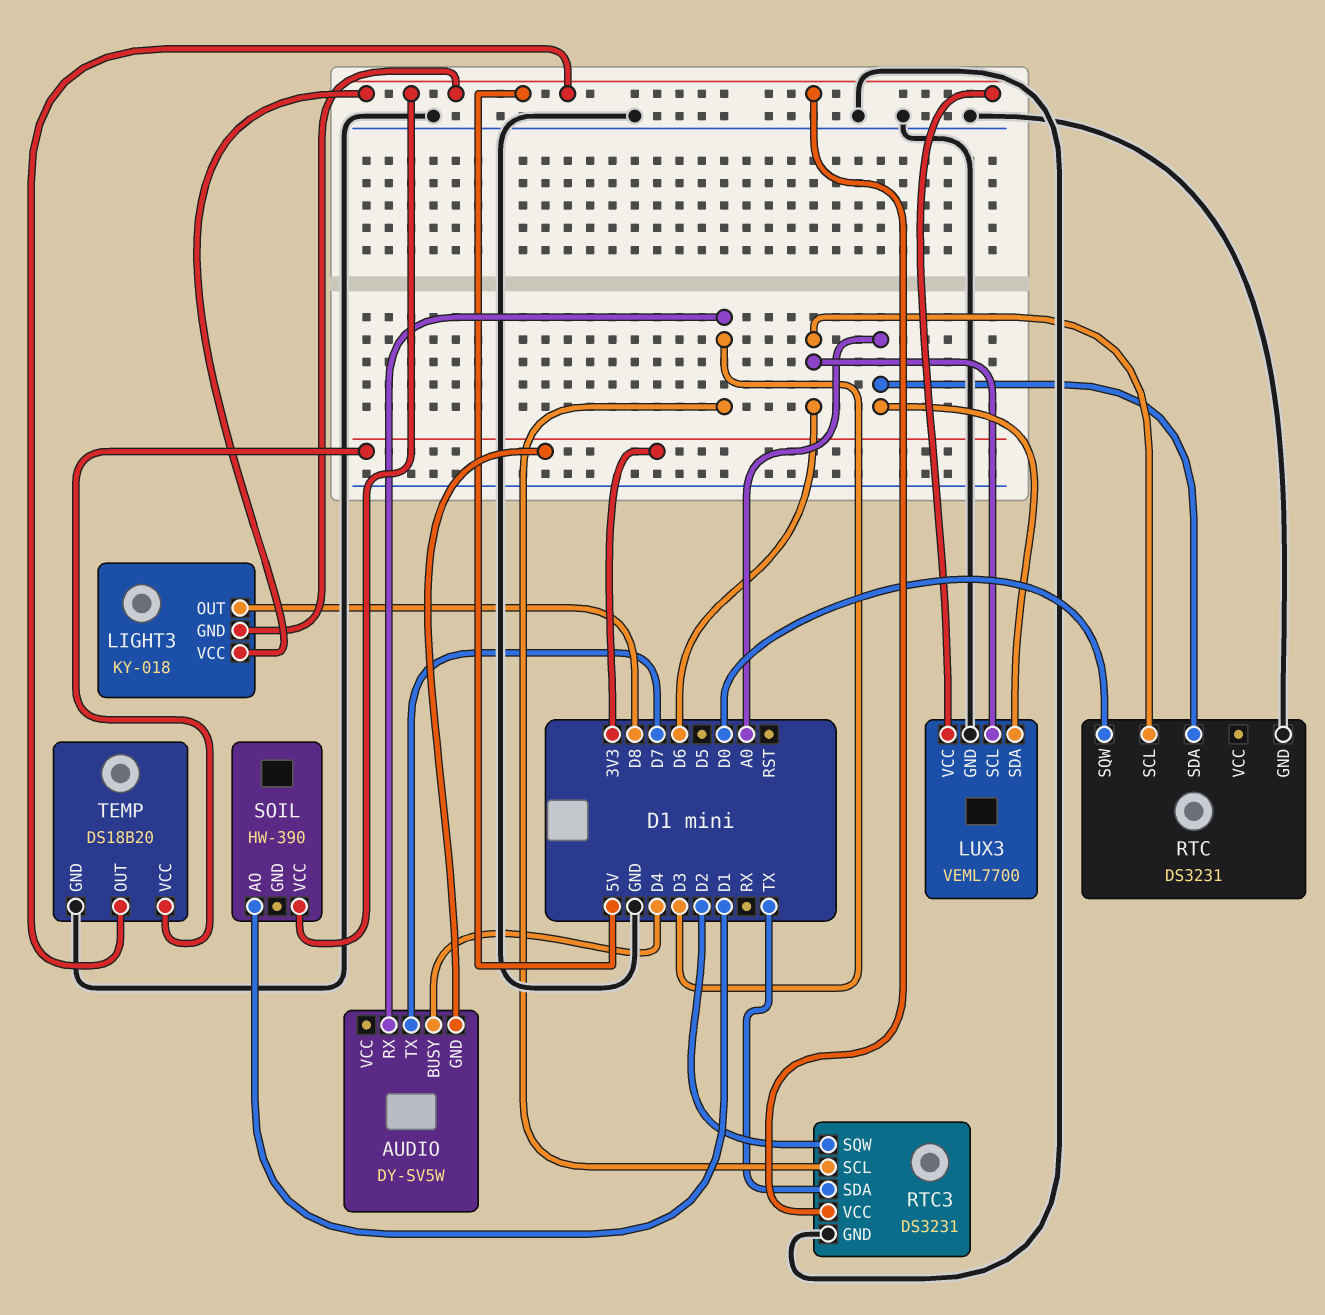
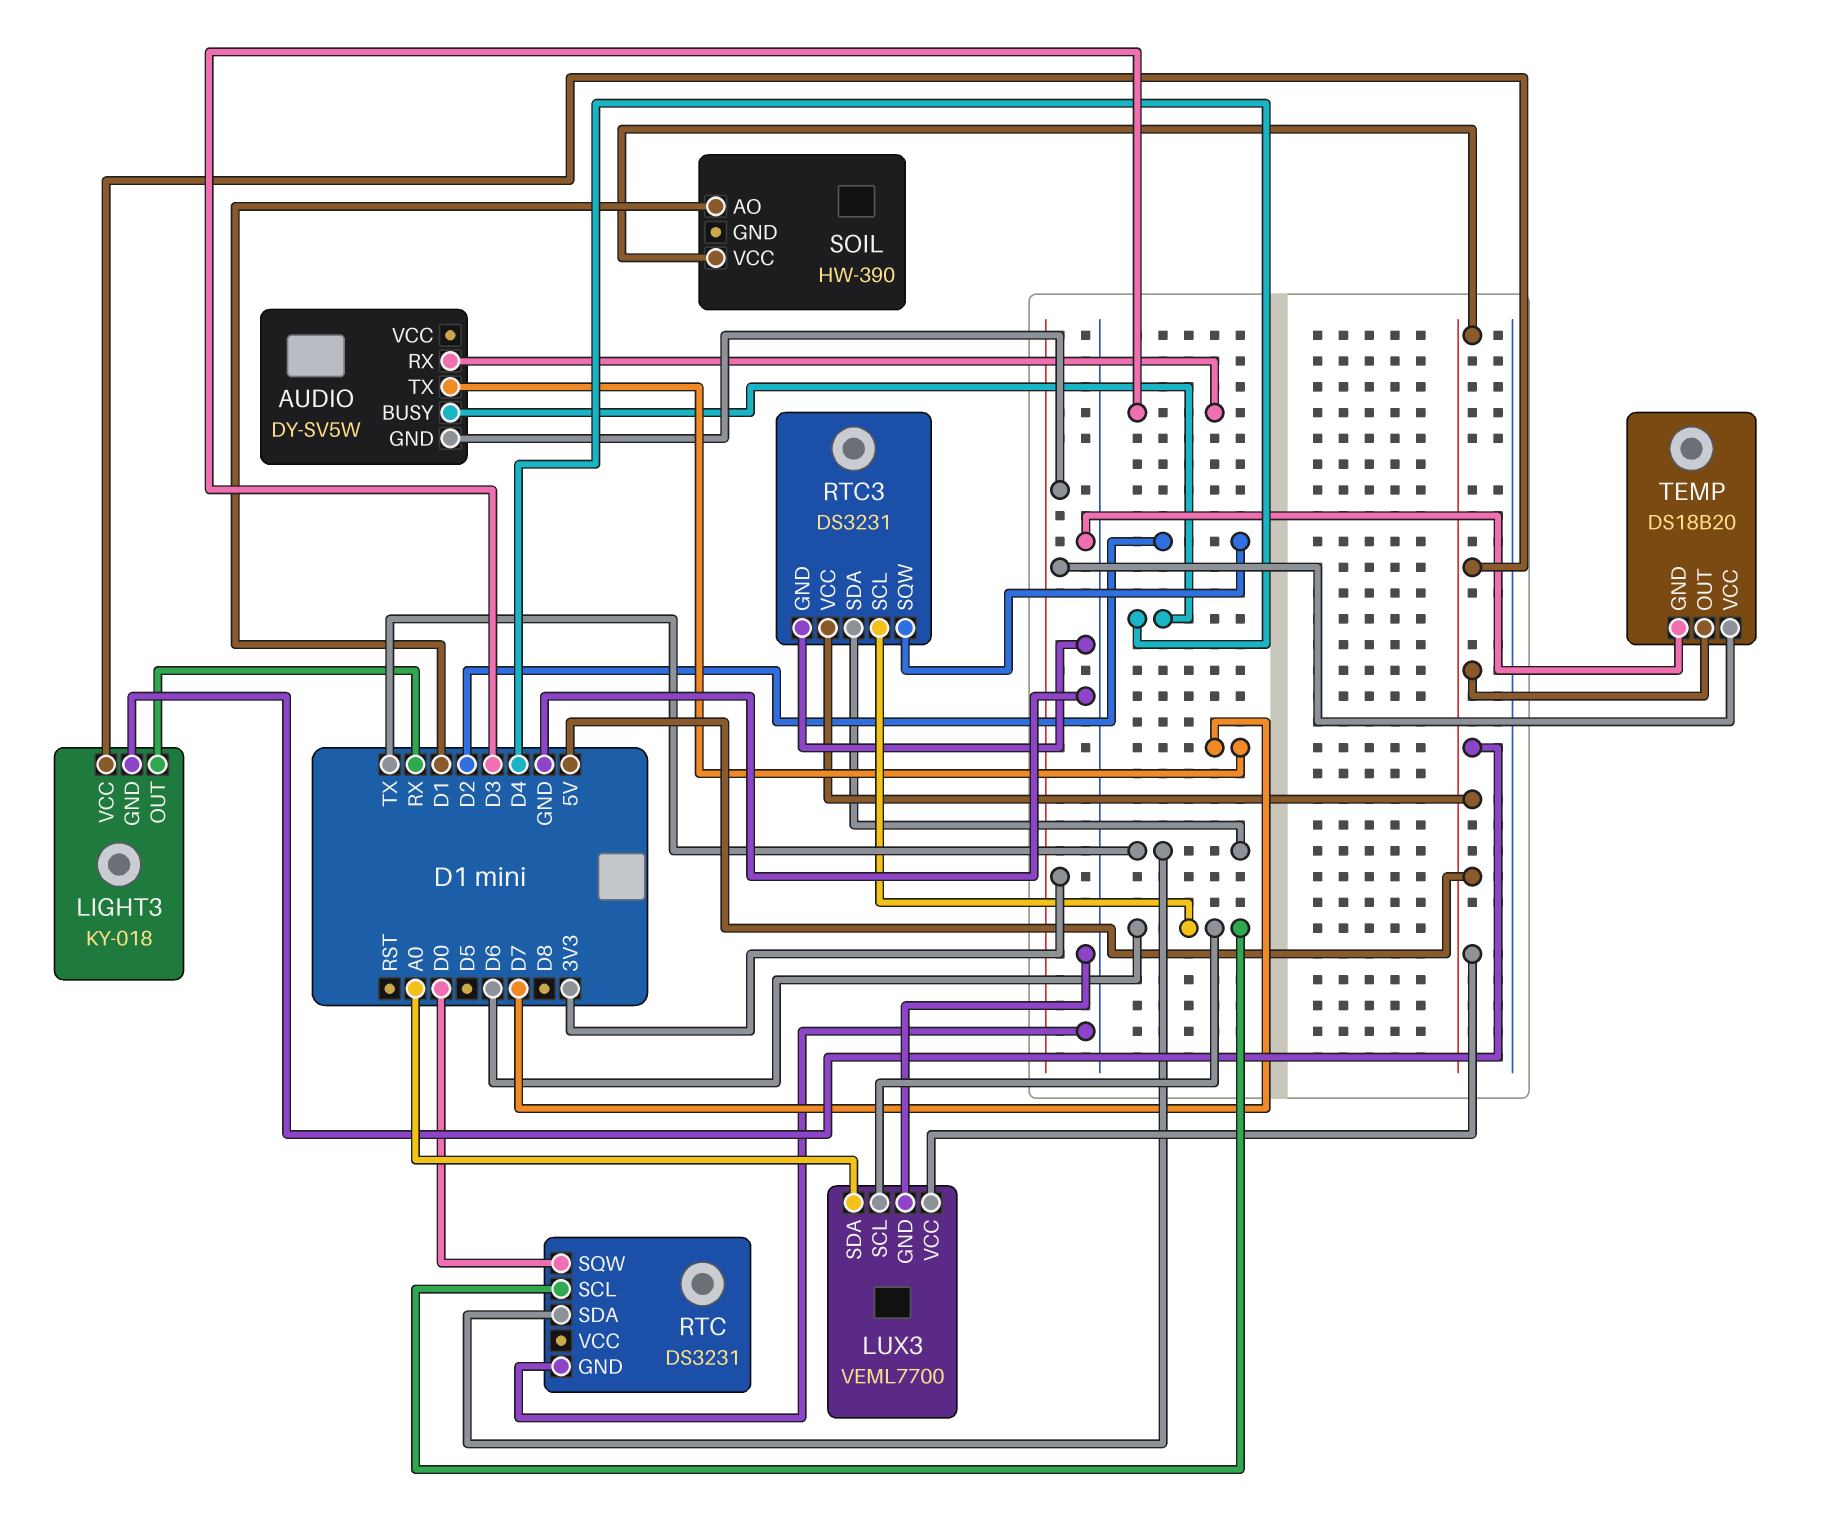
LIGHT3 pin OUT: D8 -> RX
RTC pin SDA: A0 -> TX
RTC3 pin SCL: D3 -> D6

